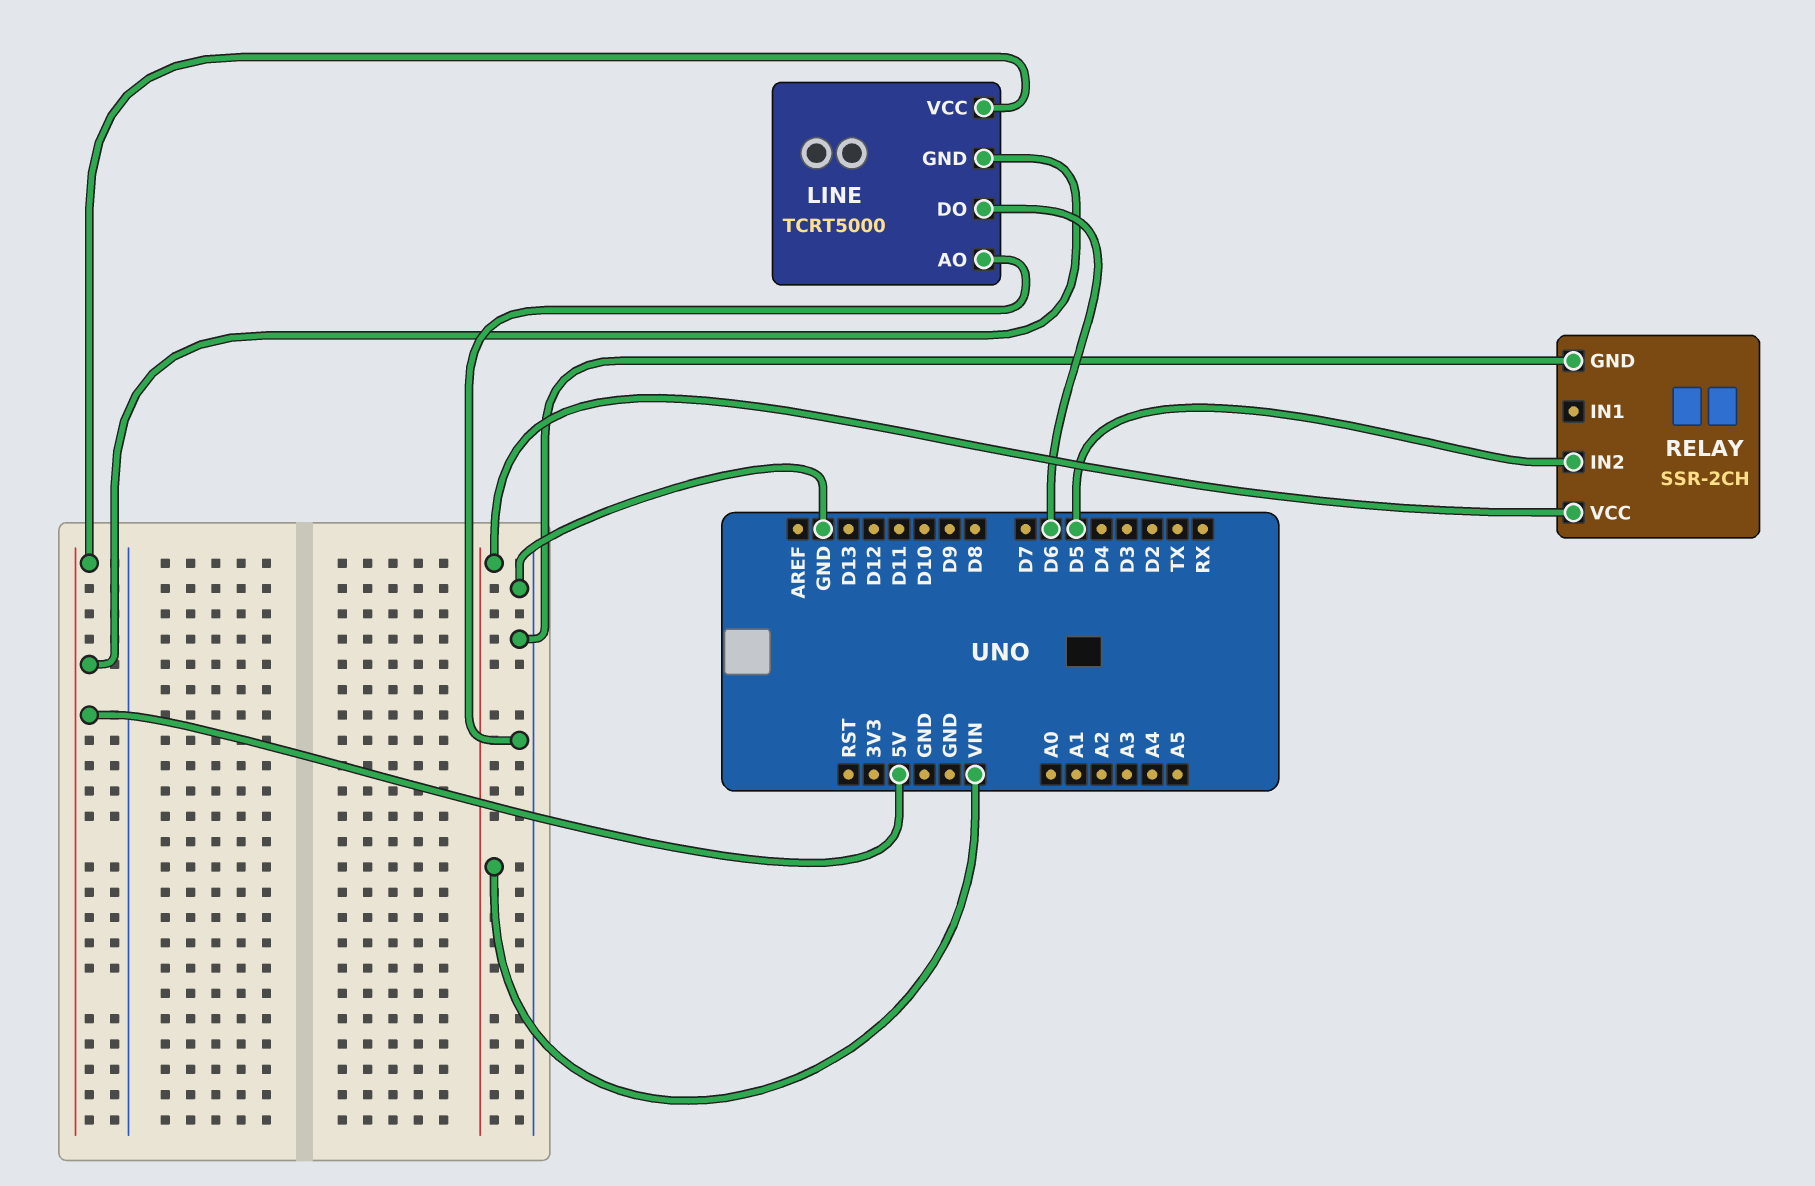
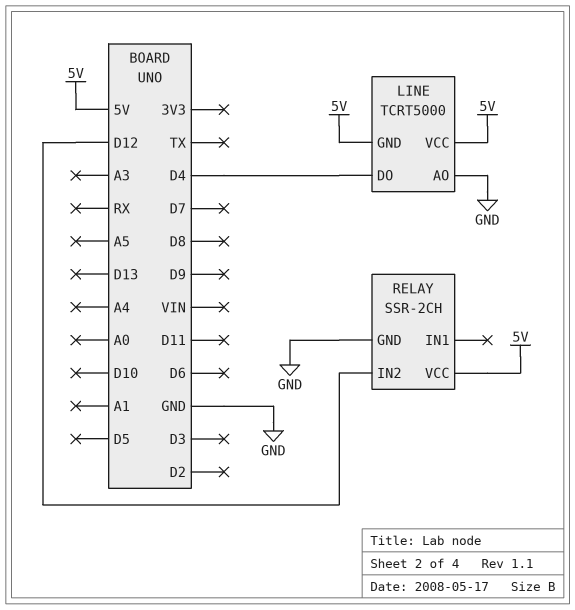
LINE pin DO: D6 -> D4
RELAY pin IN2: D5 -> D12
RELAY pin VCC: VIN -> 5V

